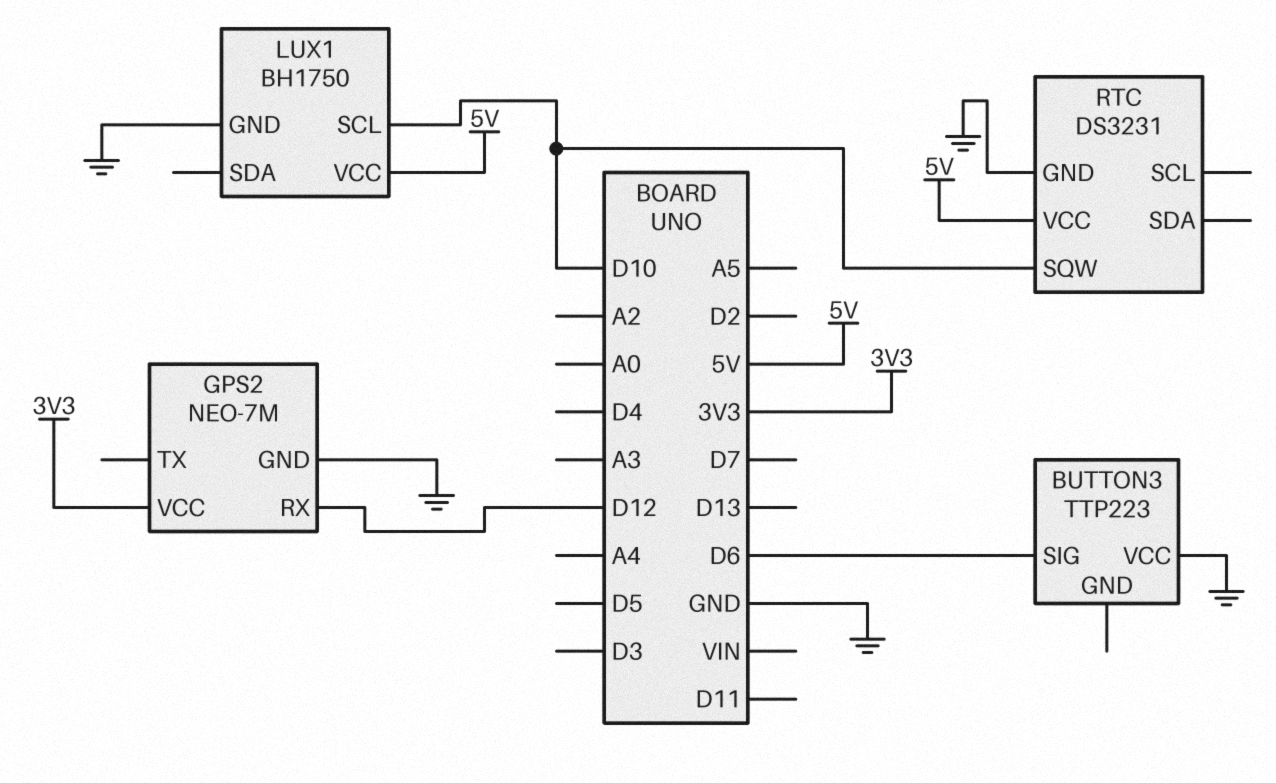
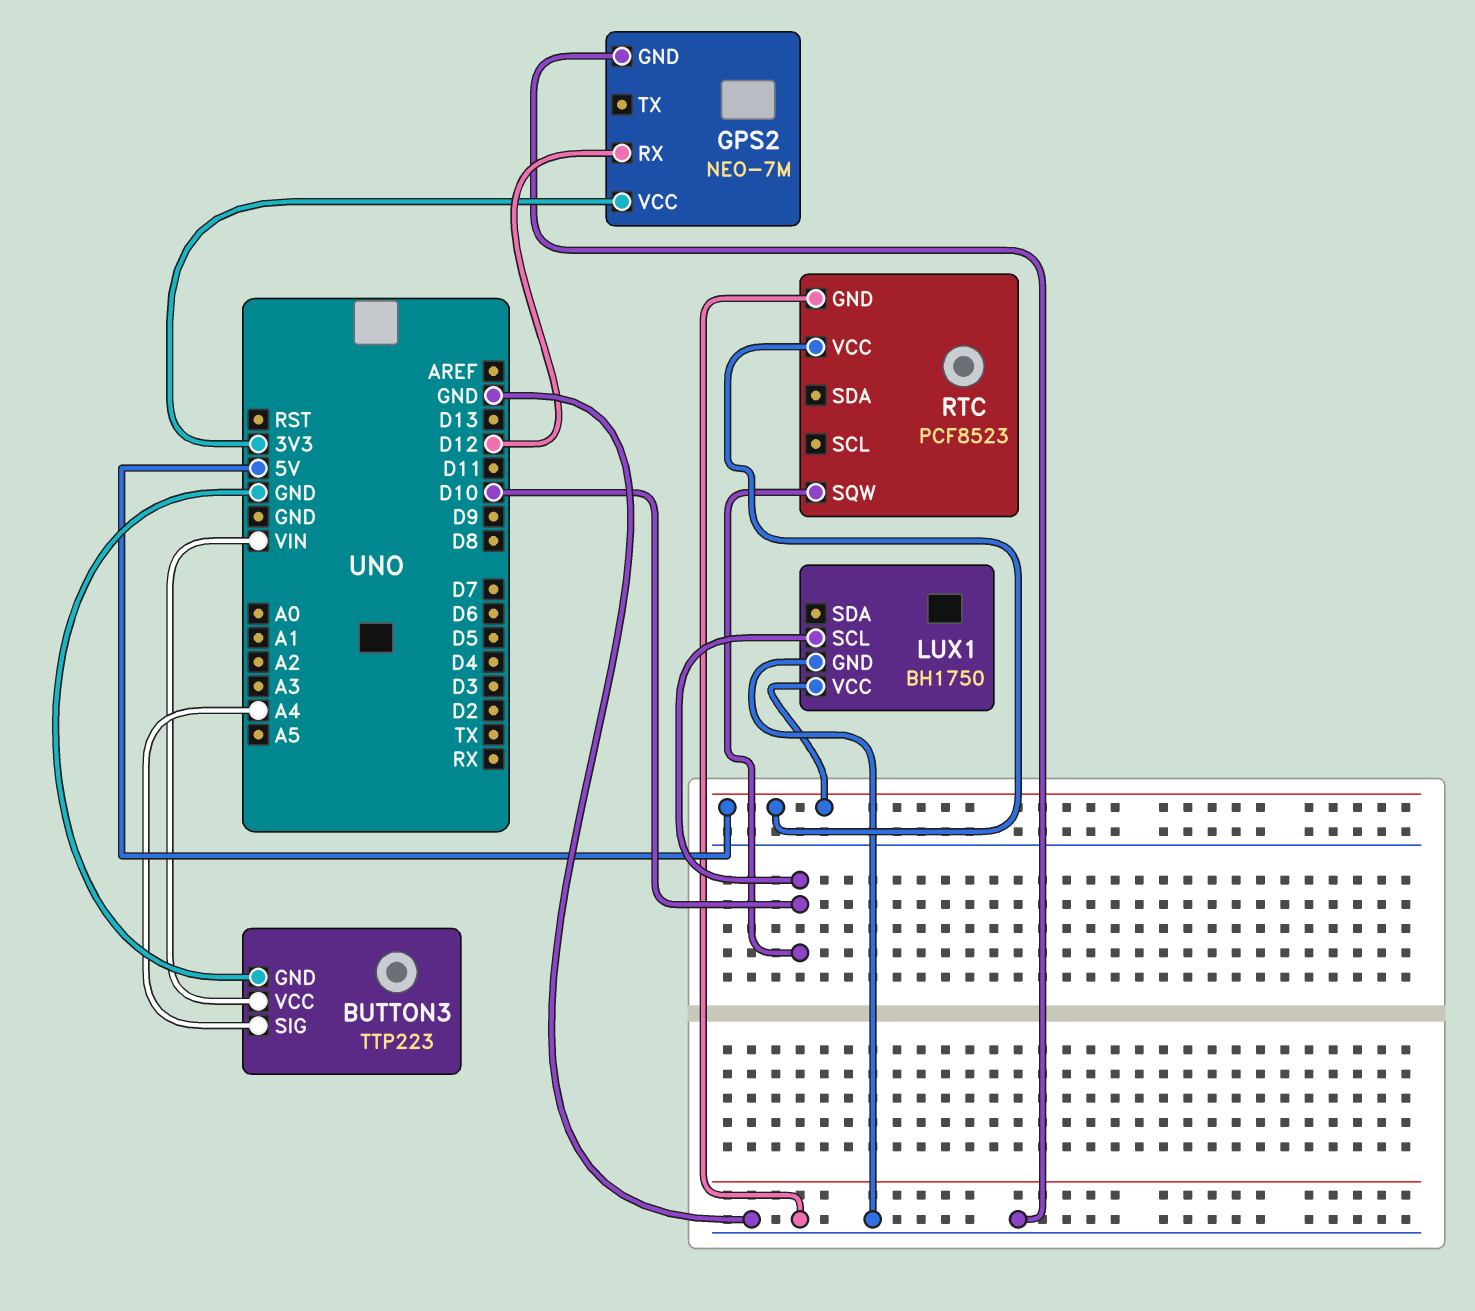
BUTTON3 pin GND: none -> GND
BUTTON3 pin SIG: D6 -> A4
BUTTON3 pin VCC: GND -> VIN
RTC: DS3231 -> PCF8523

